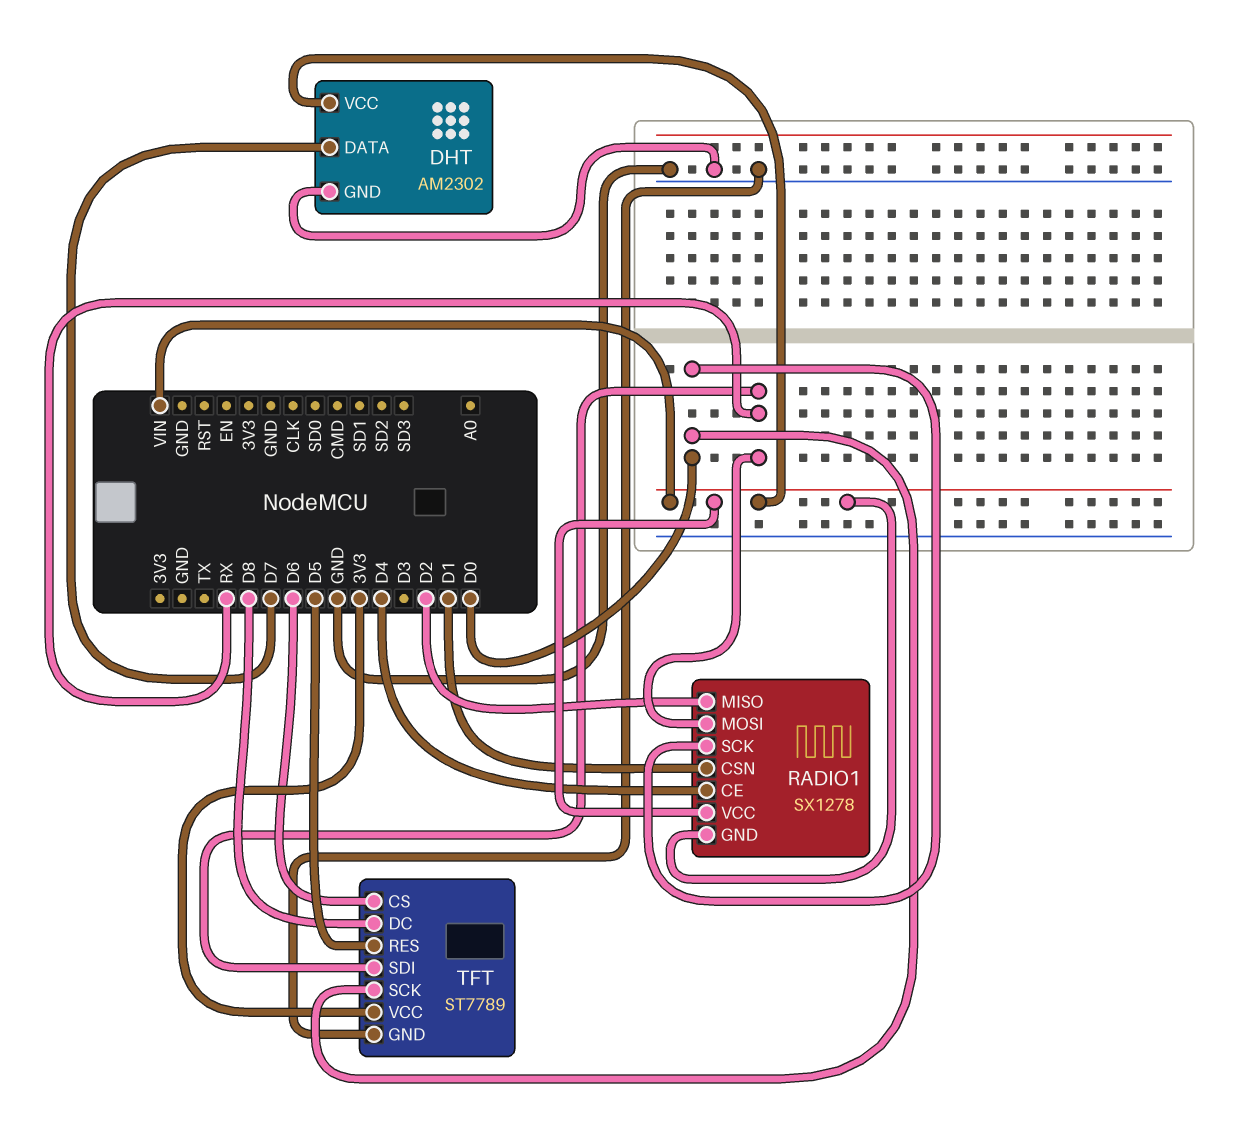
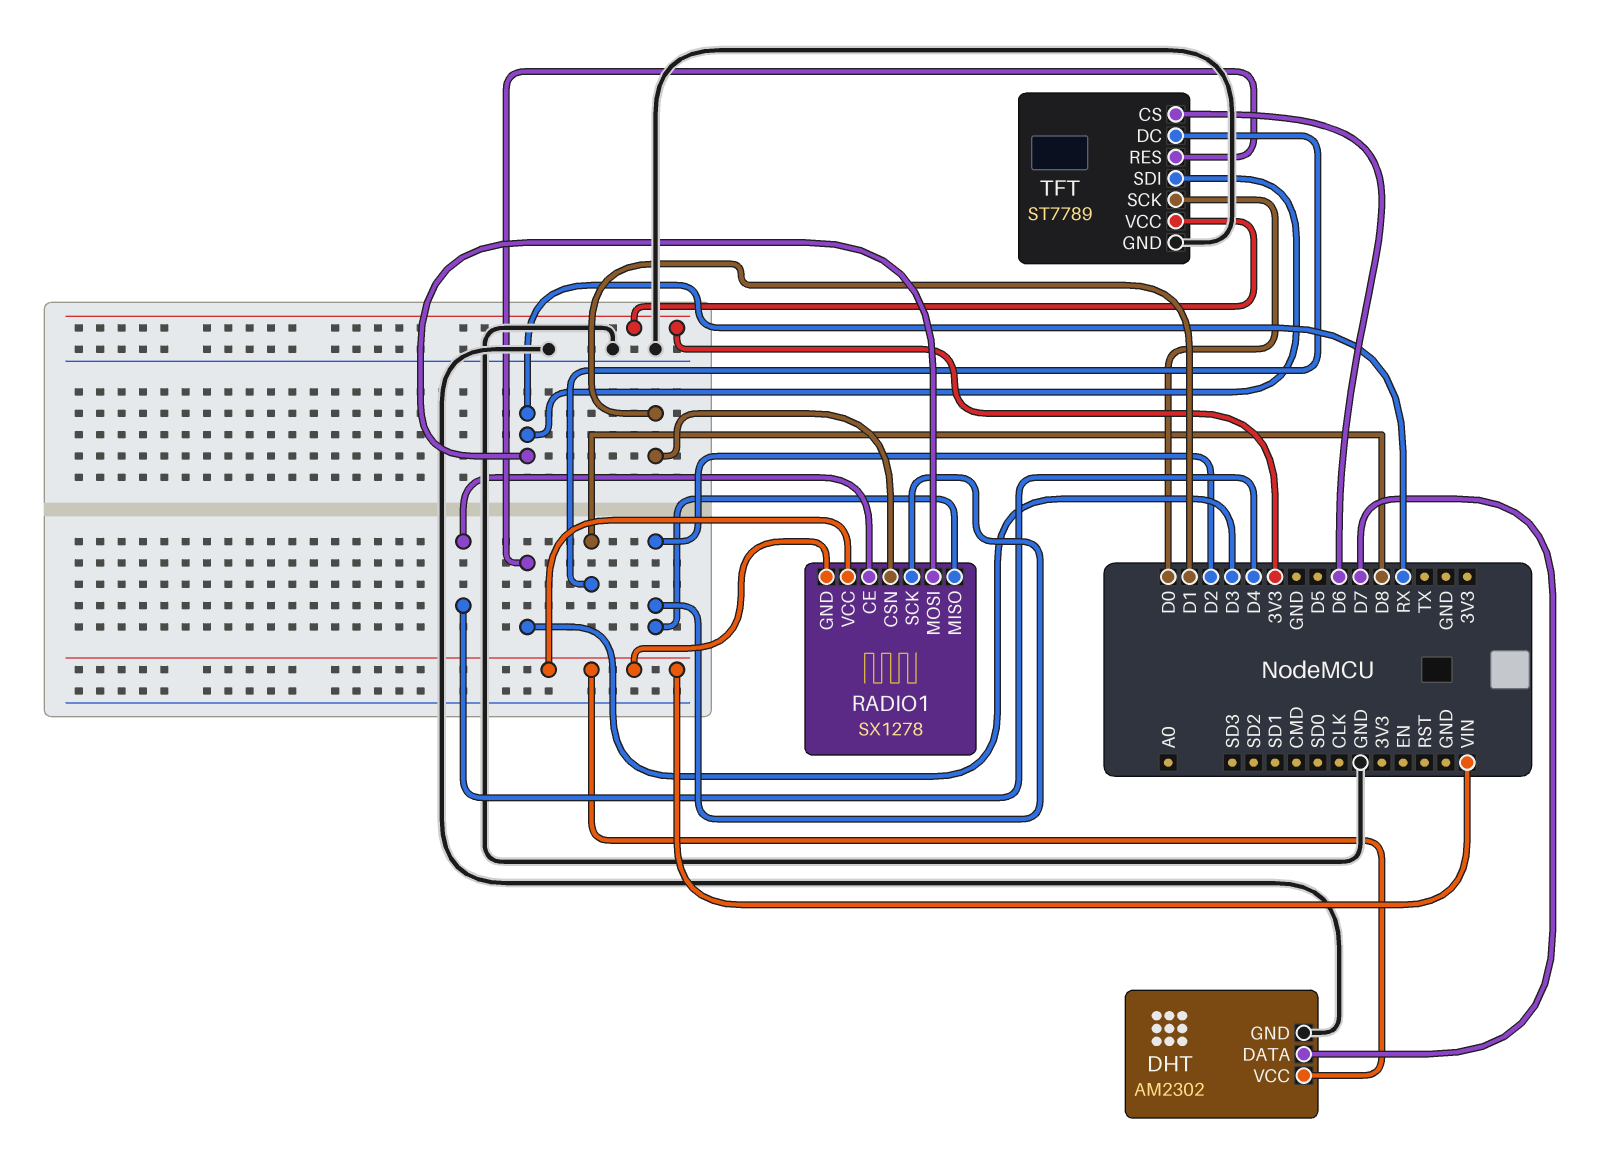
RADIO1 pin SCK: D0 -> D2
TFT pin RES: D5 -> D3

